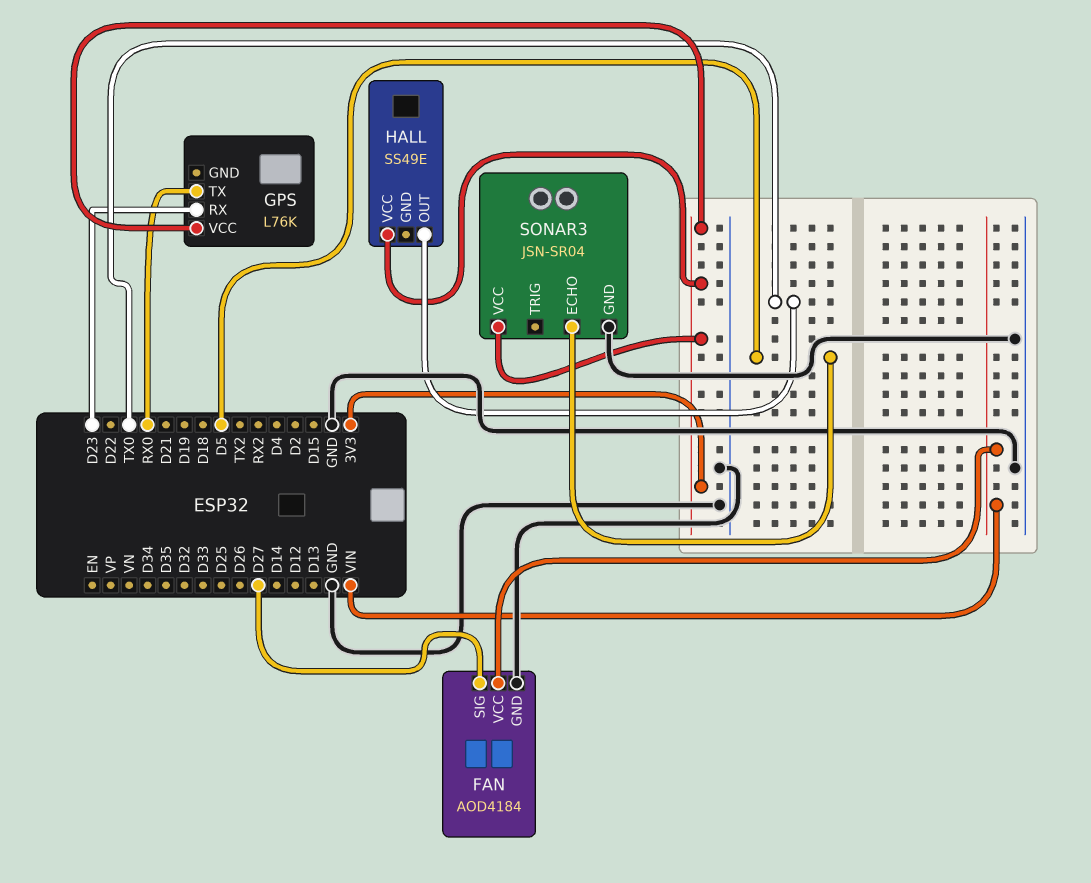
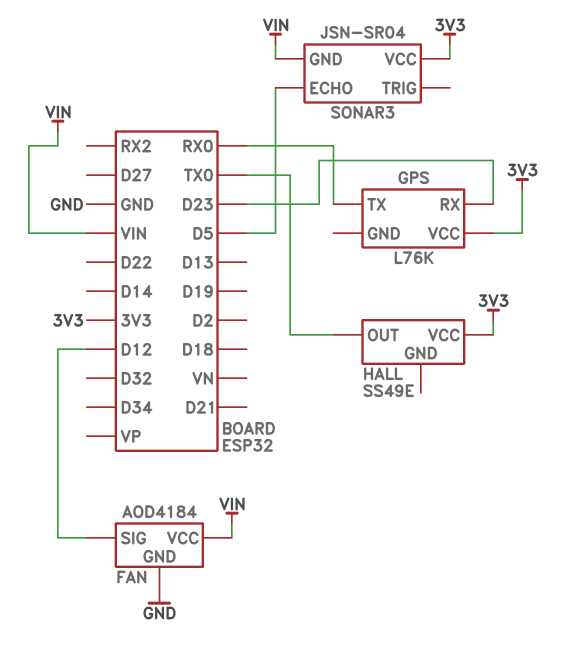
FAN pin SIG: D27 -> D12
SONAR3 pin GND: GND -> VIN

